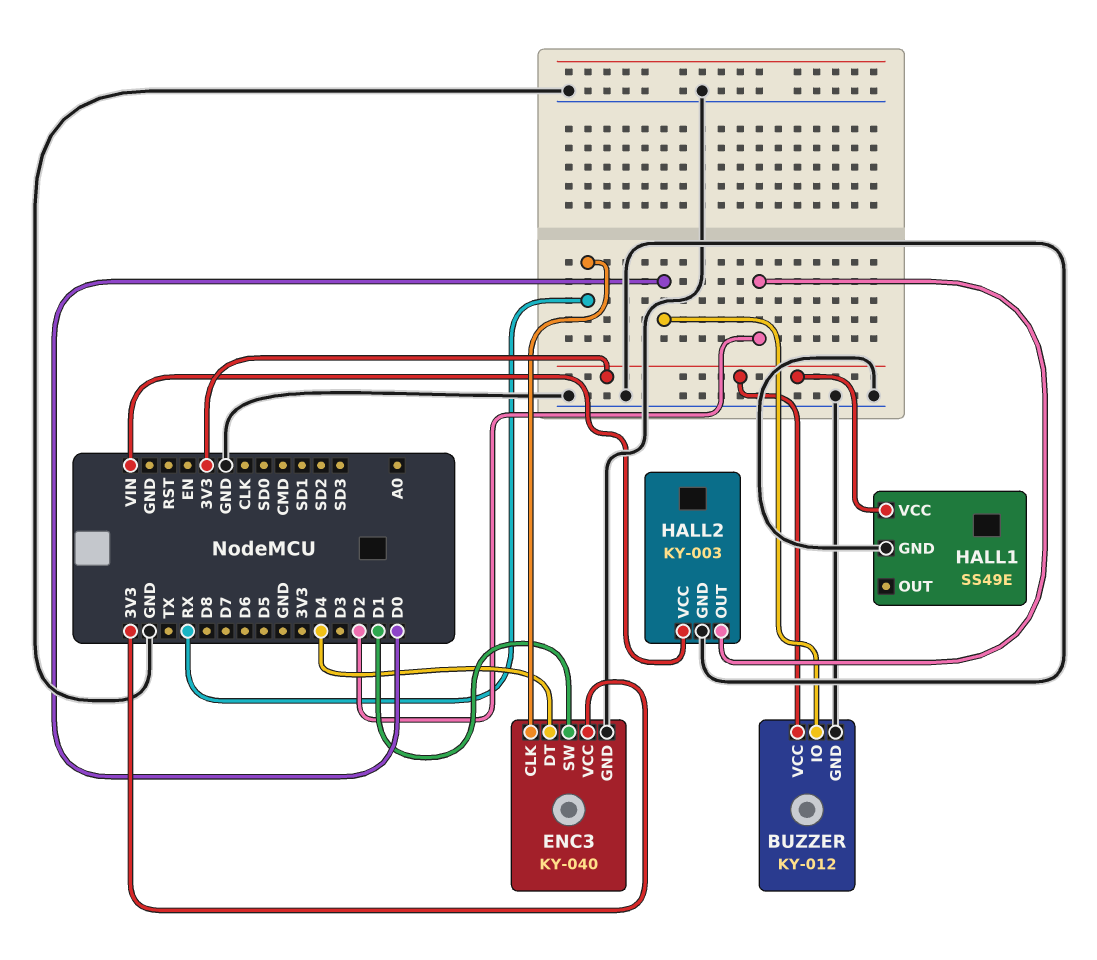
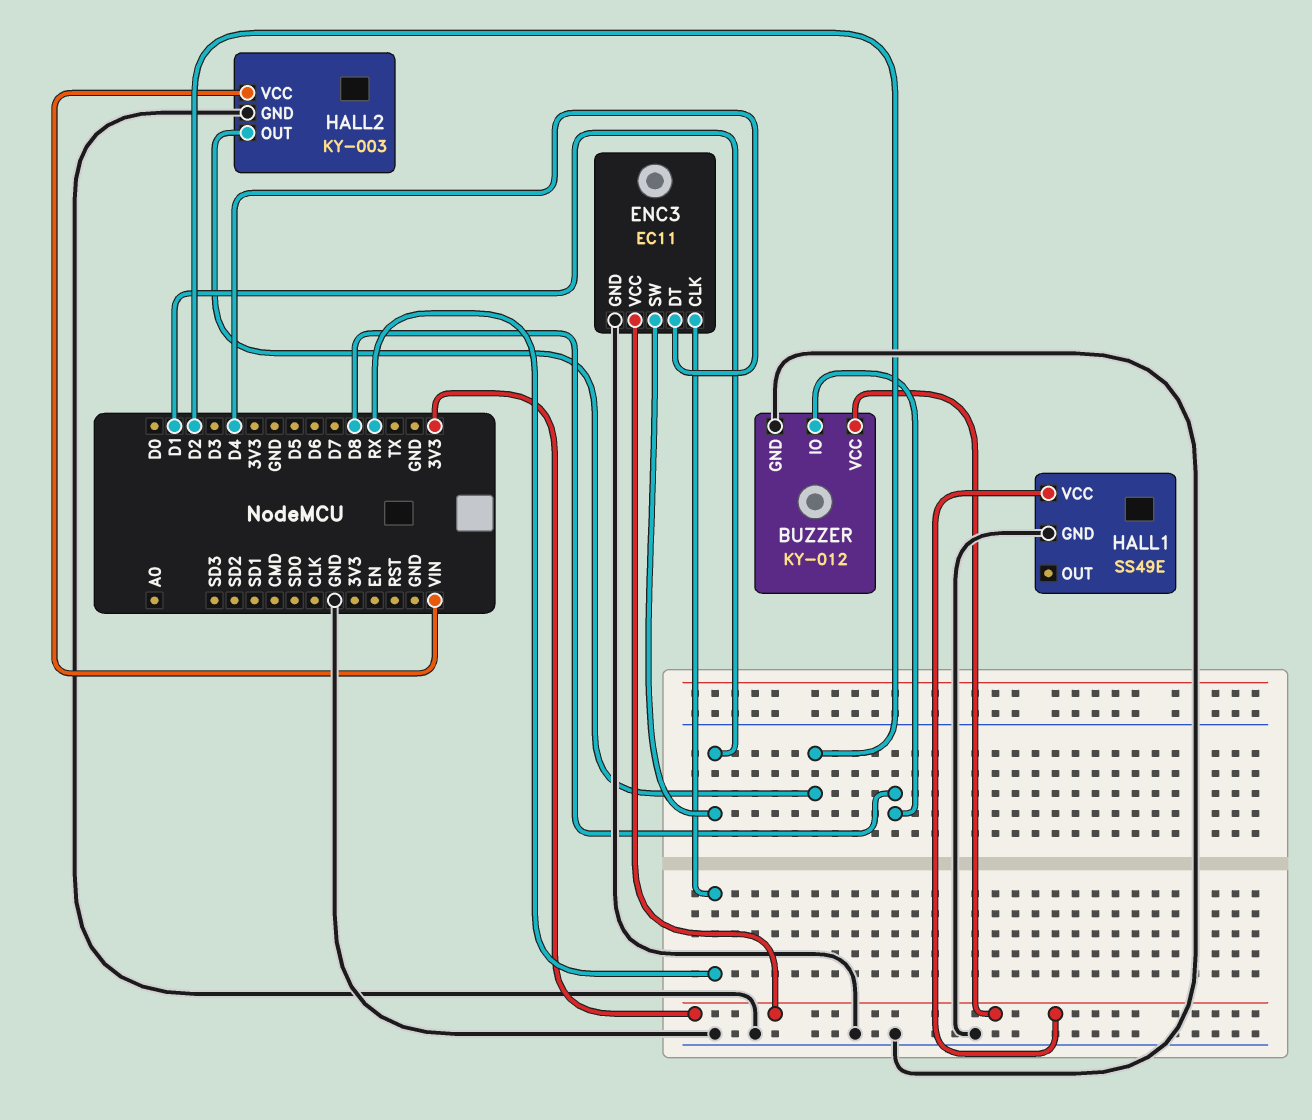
BUZZER pin IO: D0 -> D8
ENC3: KY-040 -> EC11

